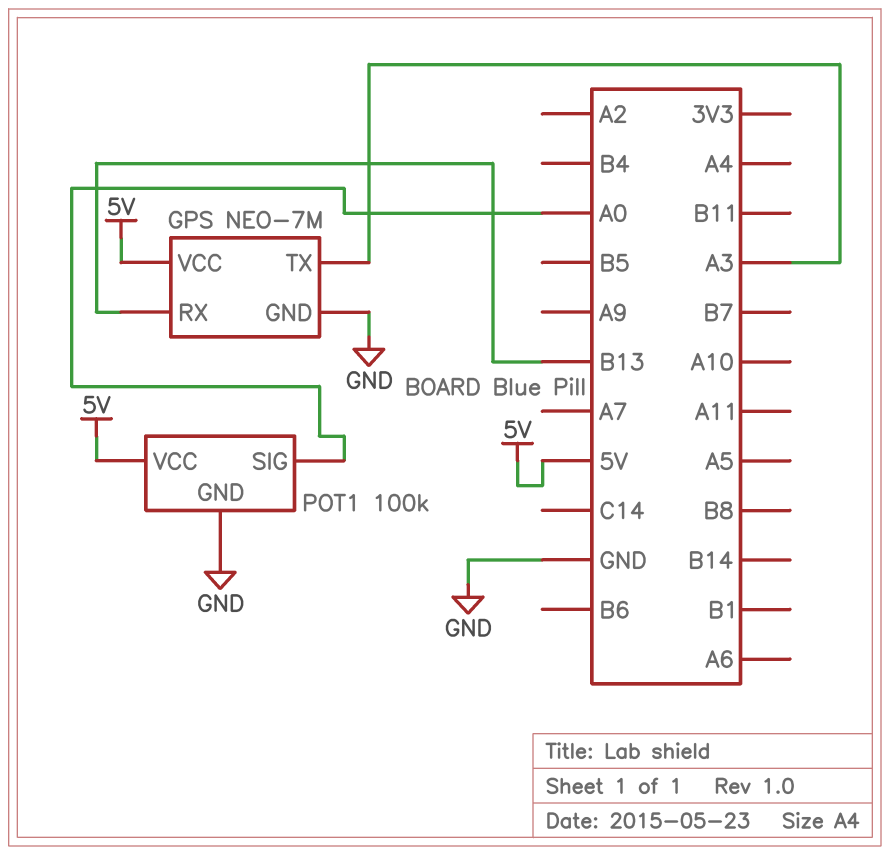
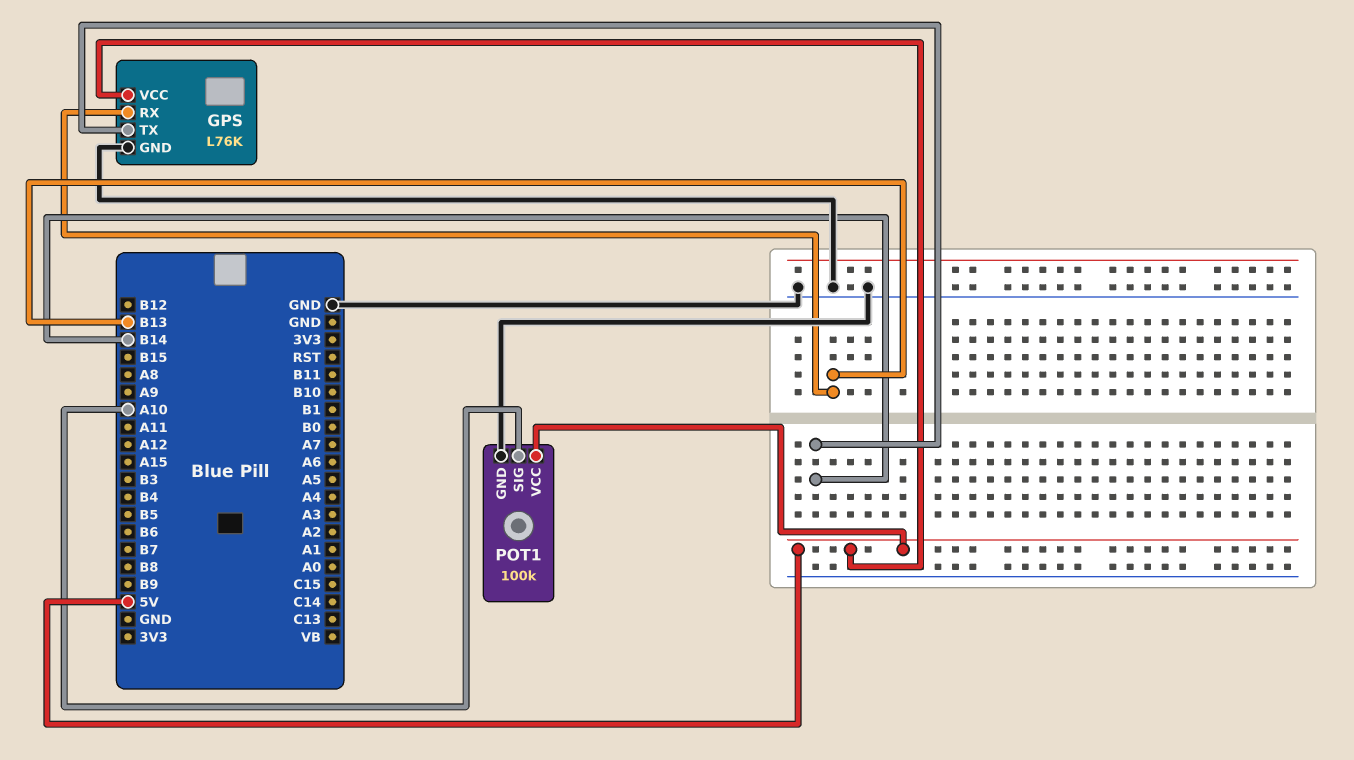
GPS: NEO-7M -> L76K
GPS pin TX: A3 -> B14
POT1 pin SIG: A0 -> A10

